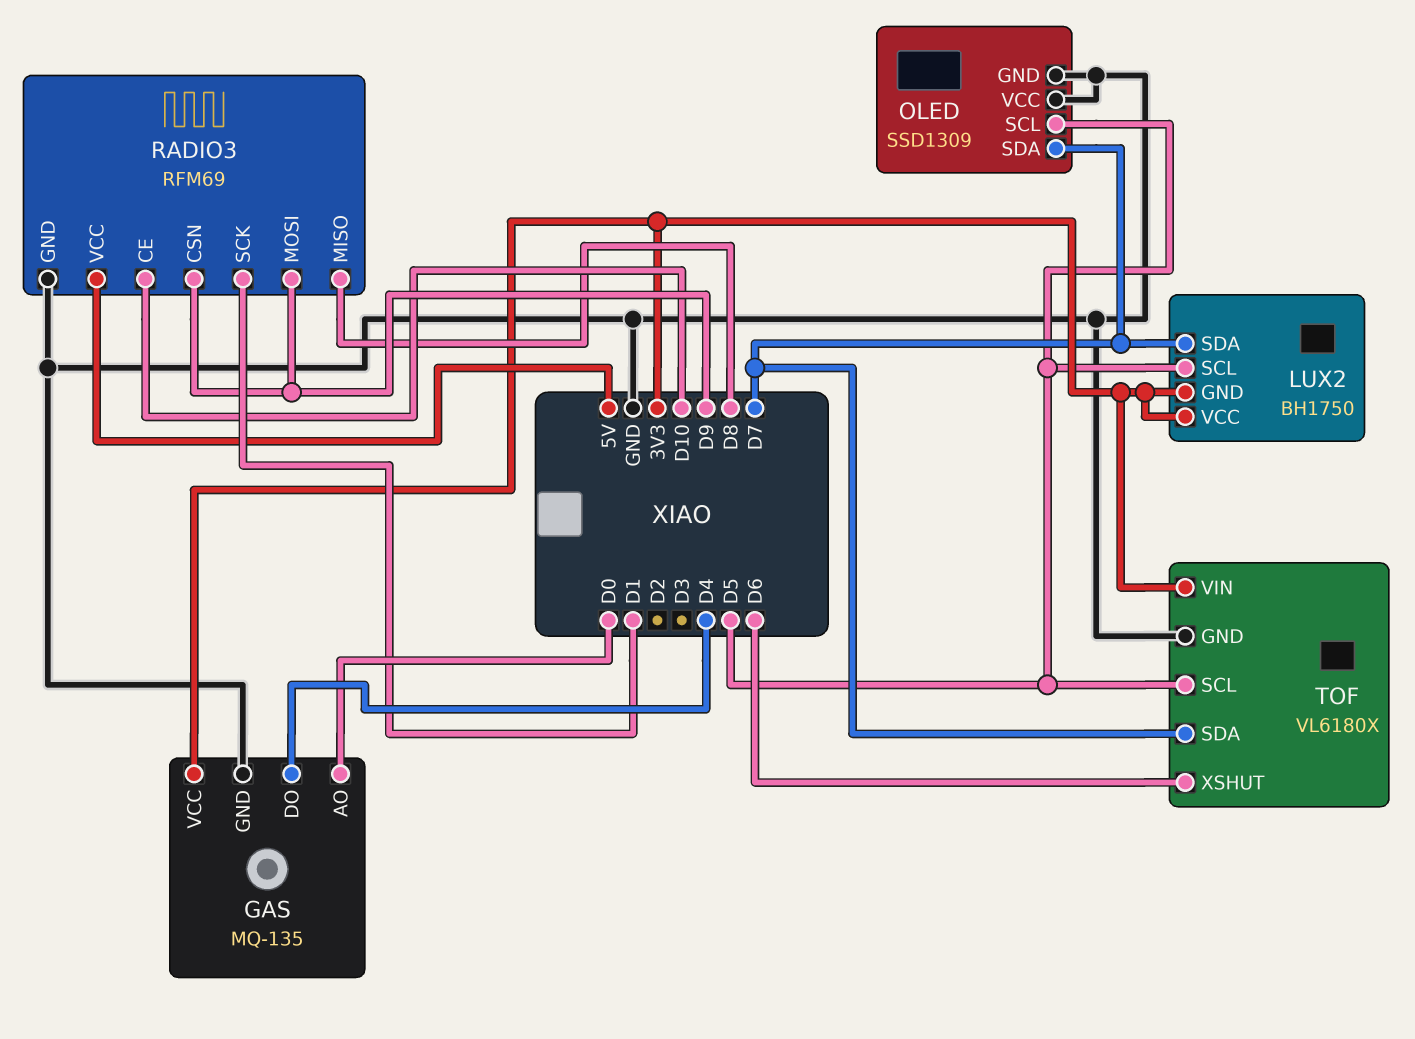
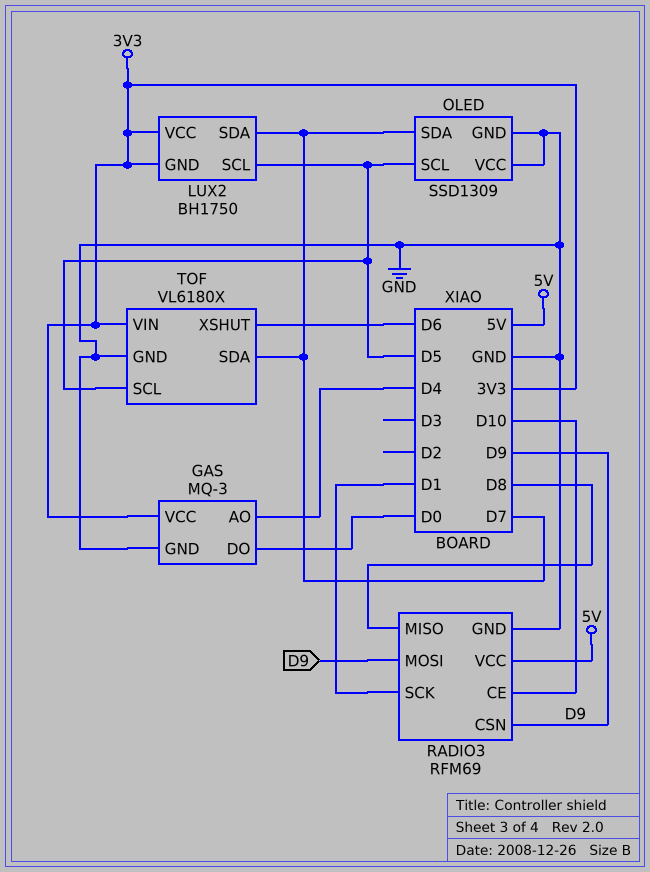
GAS: MQ-135 -> MQ-3
GAS pin AO: D0 -> D4
GAS pin DO: D4 -> D0

